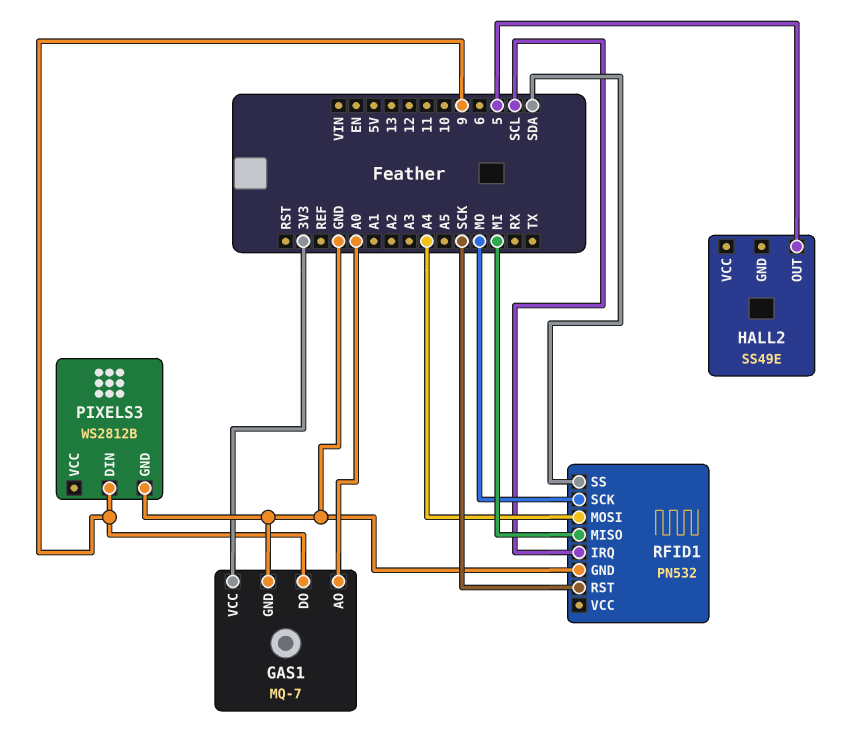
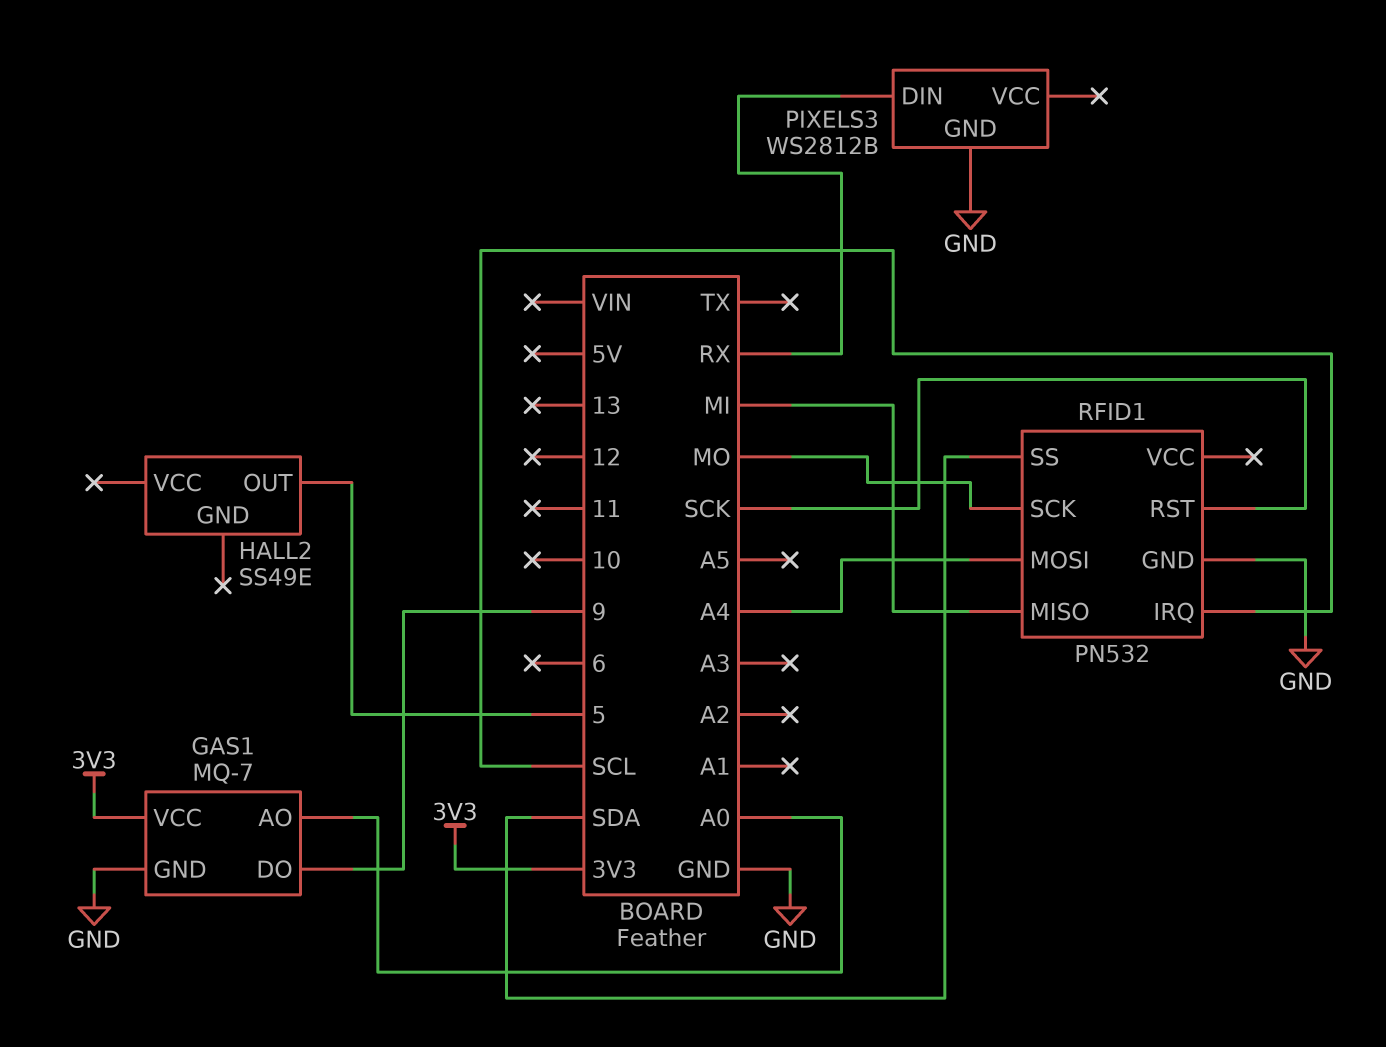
PIXELS3 pin DIN: 9 -> RX

